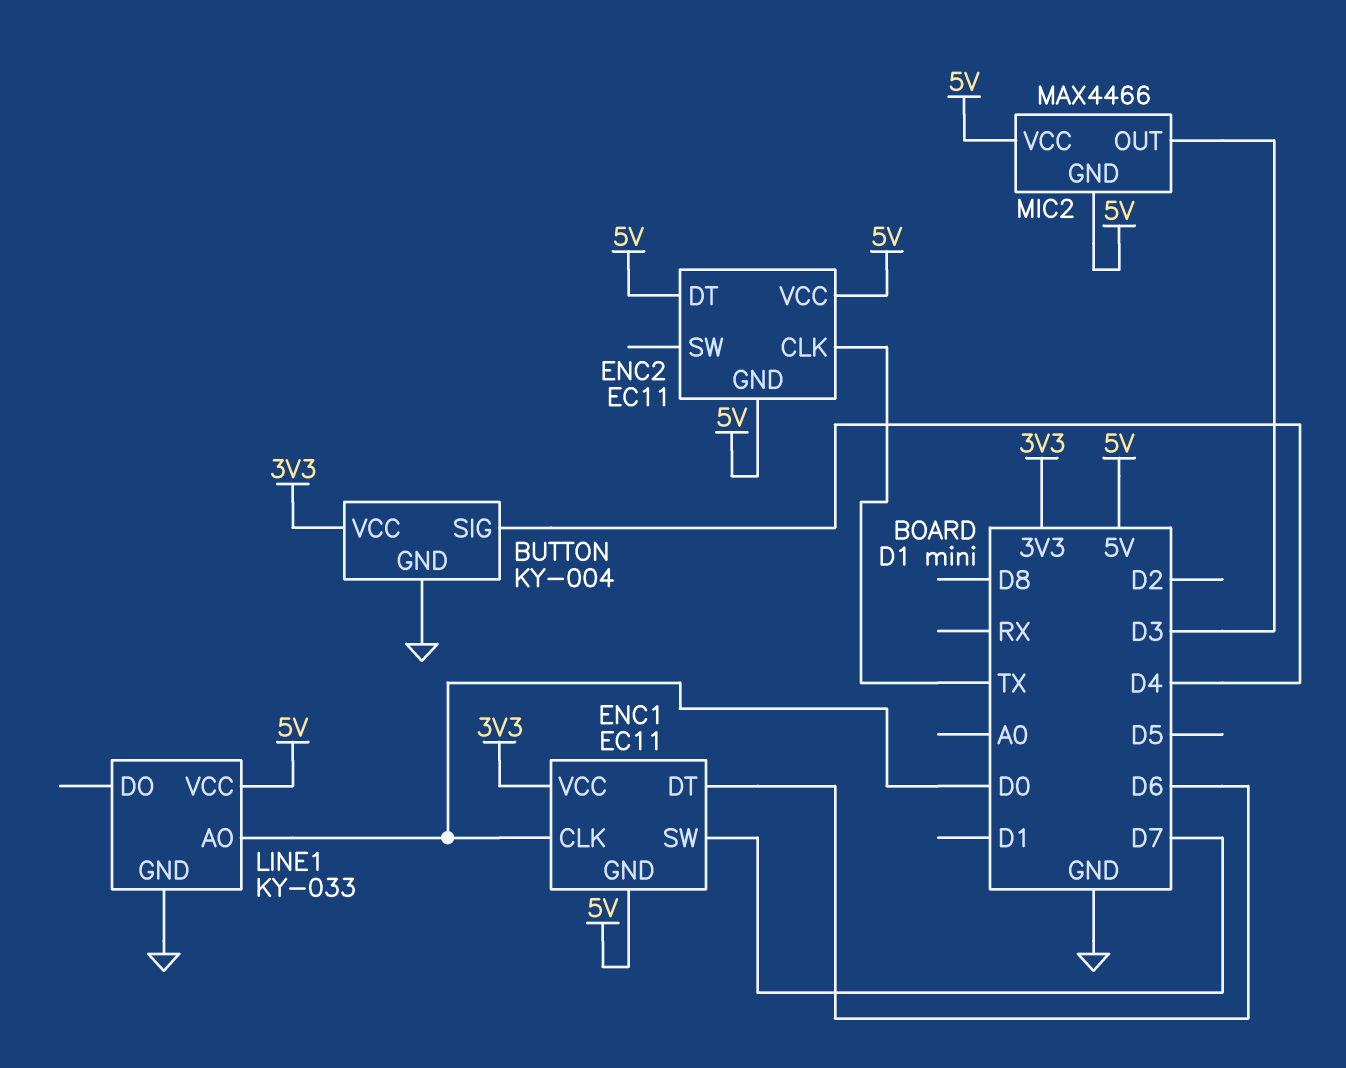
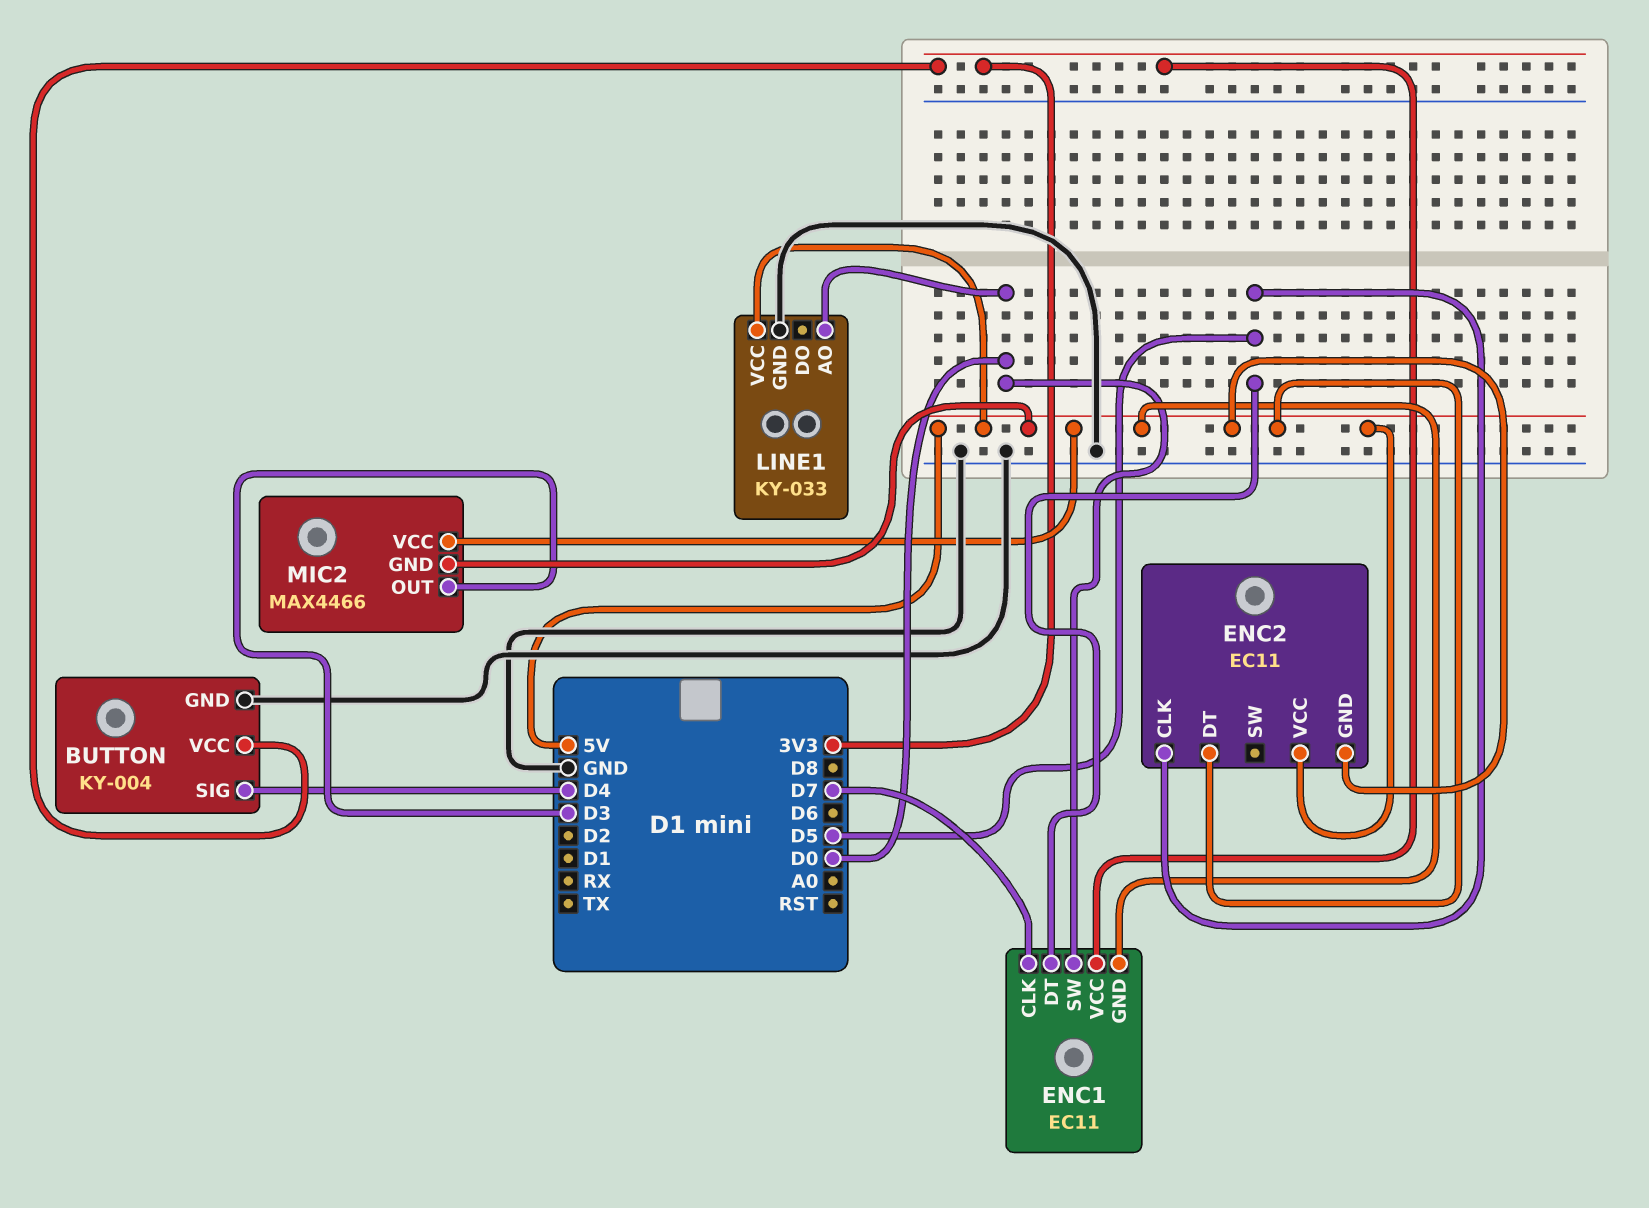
ENC1 pin CLK: D0 -> D7
ENC1 pin DT: D6 -> D5
ENC1 pin SW: D7 -> D0
ENC2 pin CLK: TX -> D5

